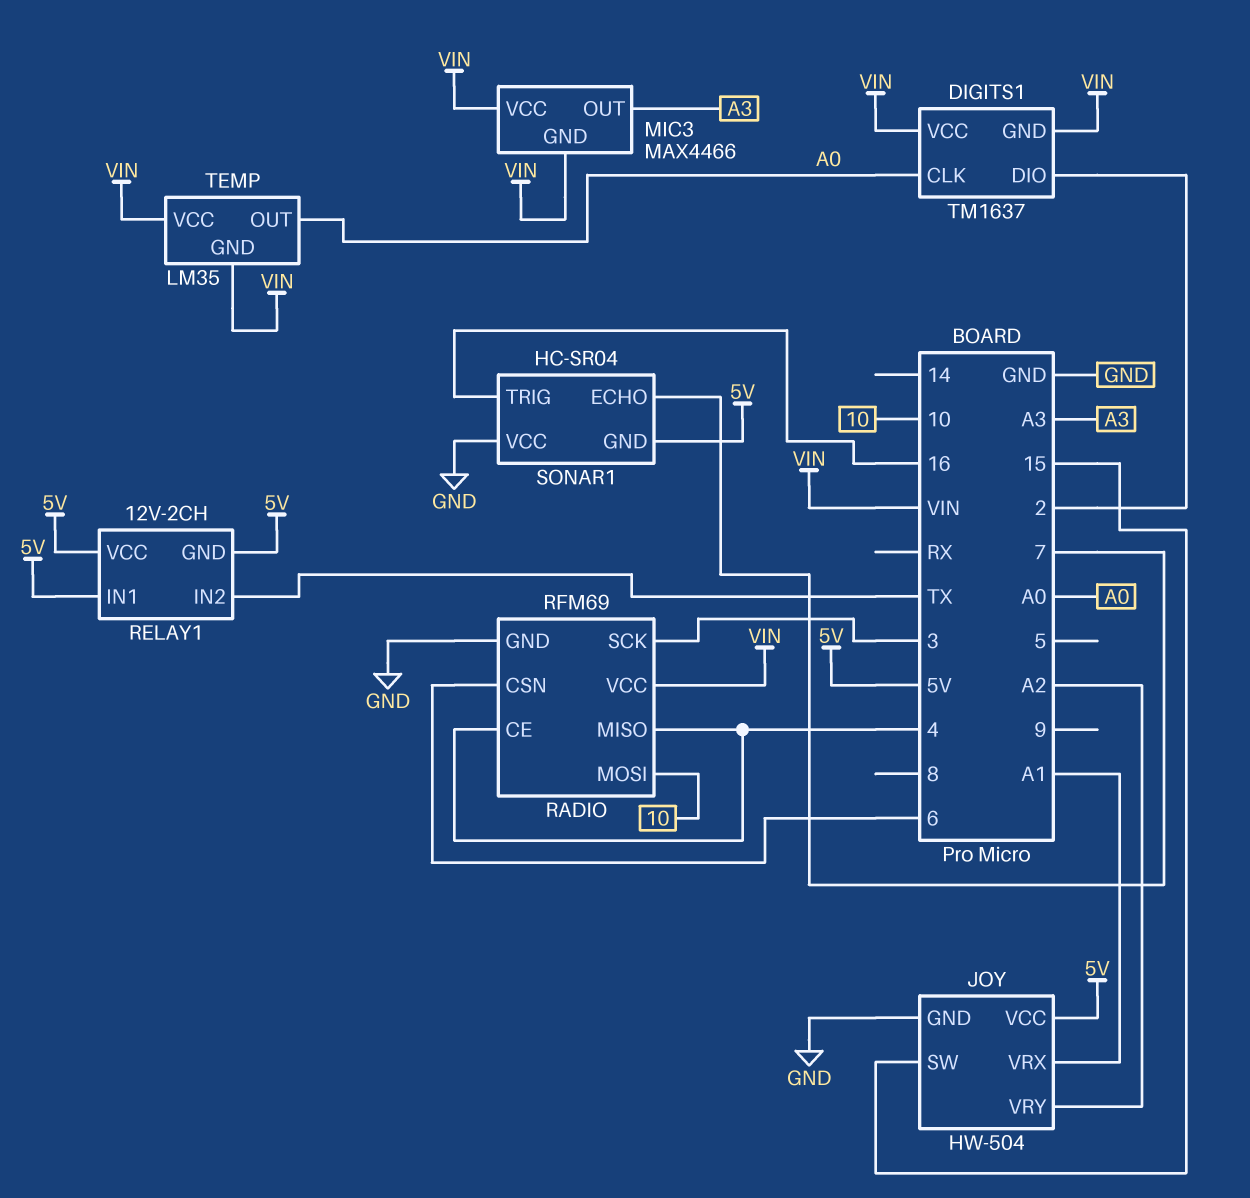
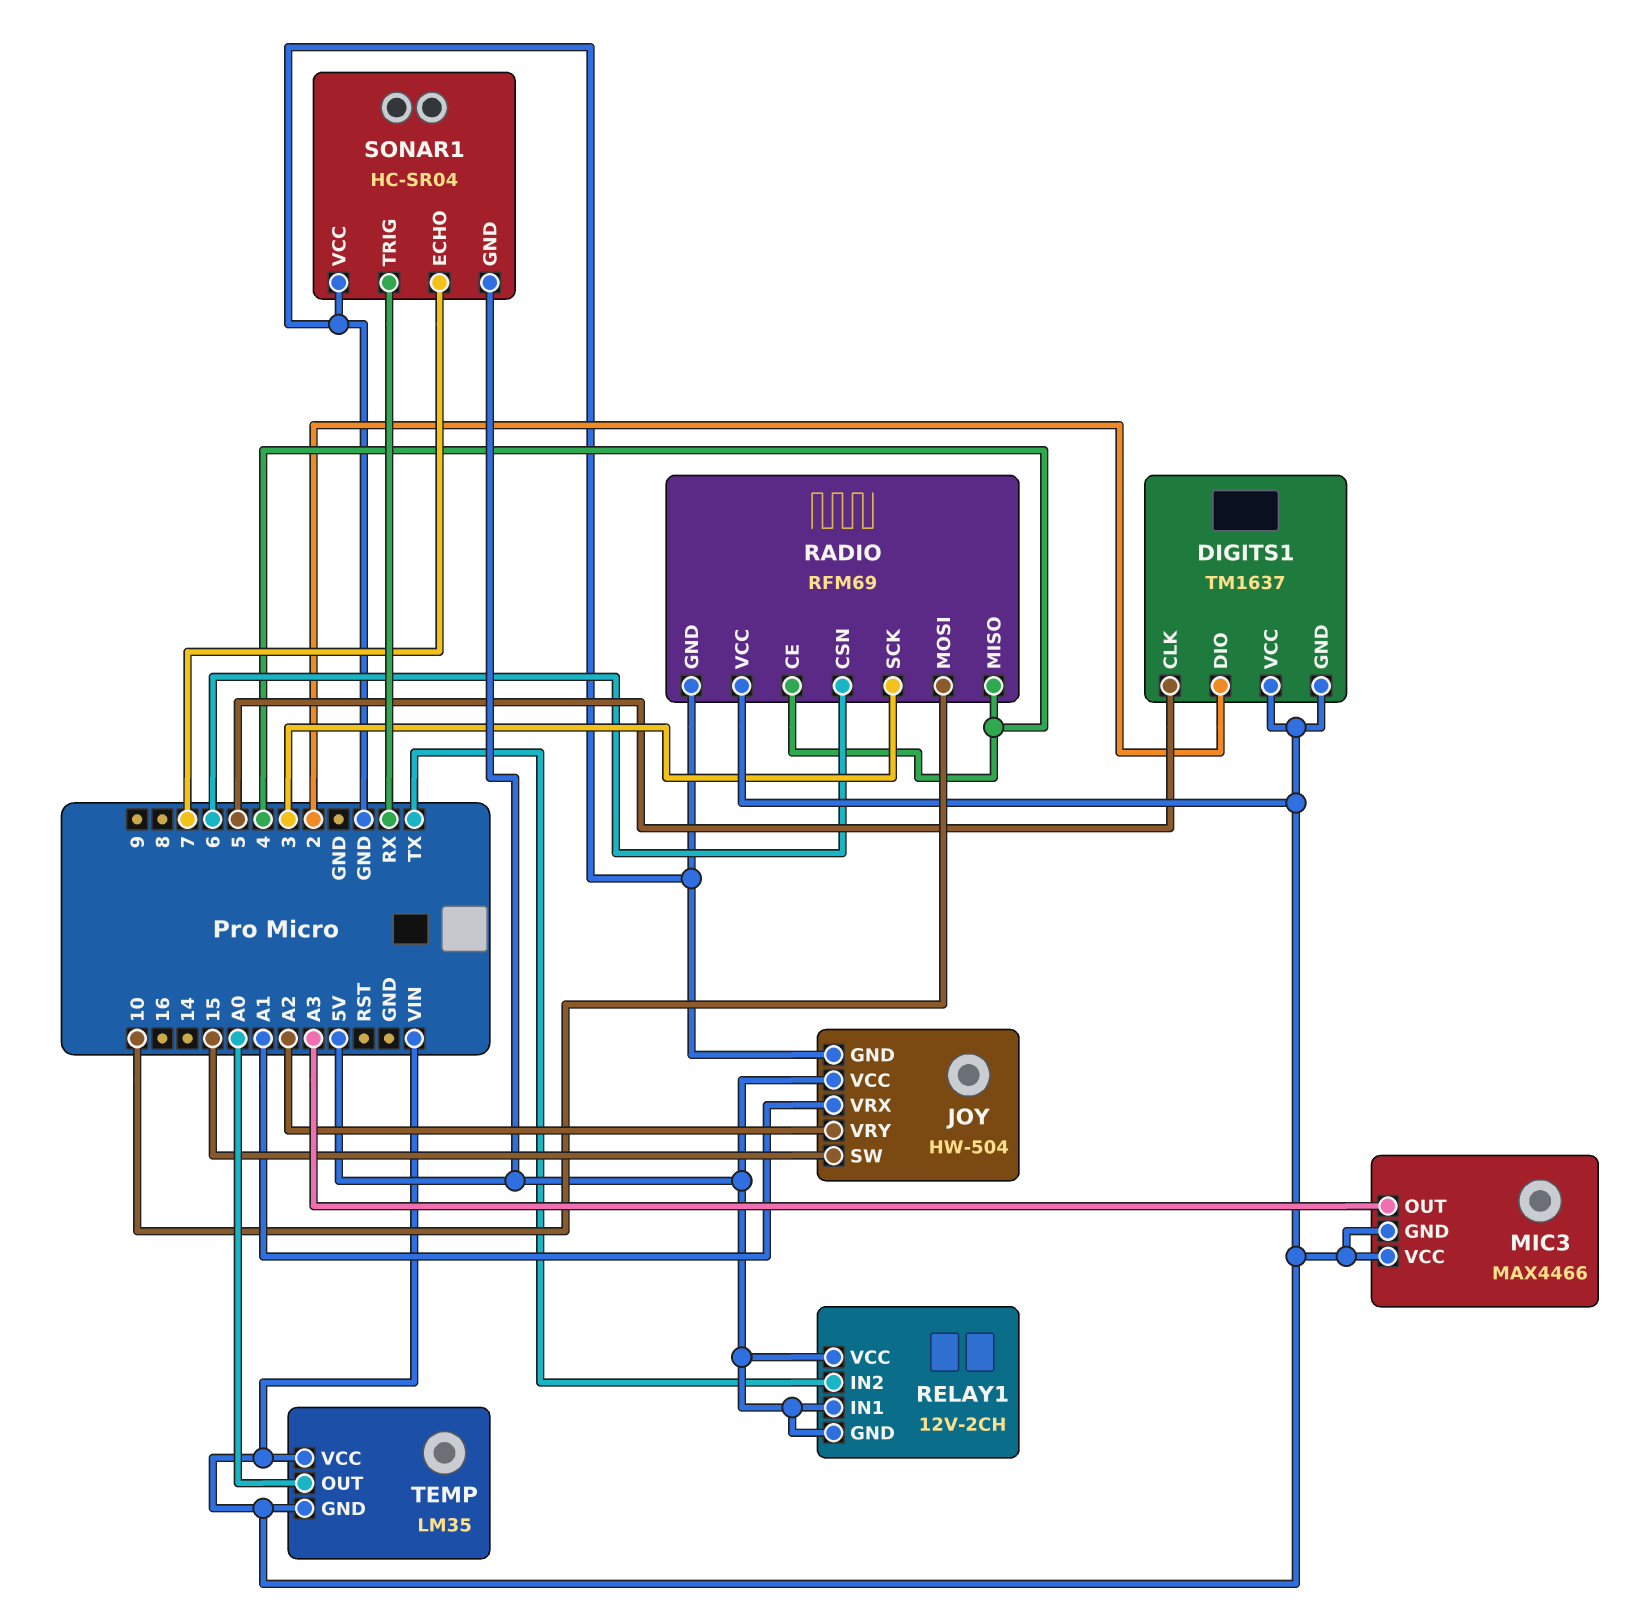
DIGITS1 pin CLK: A0 -> 5
SONAR1 pin TRIG: 16 -> RX

